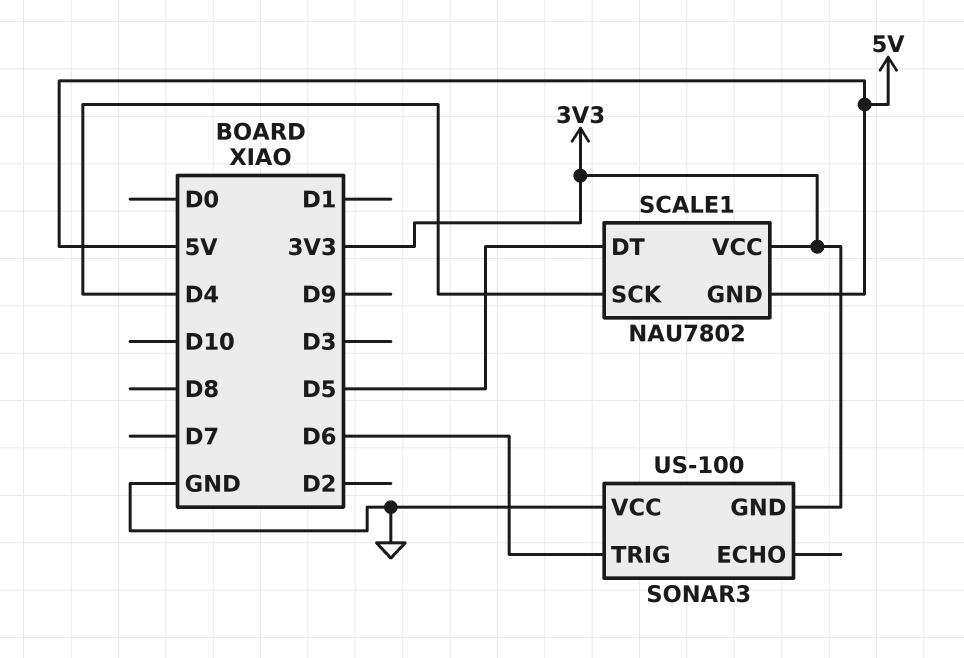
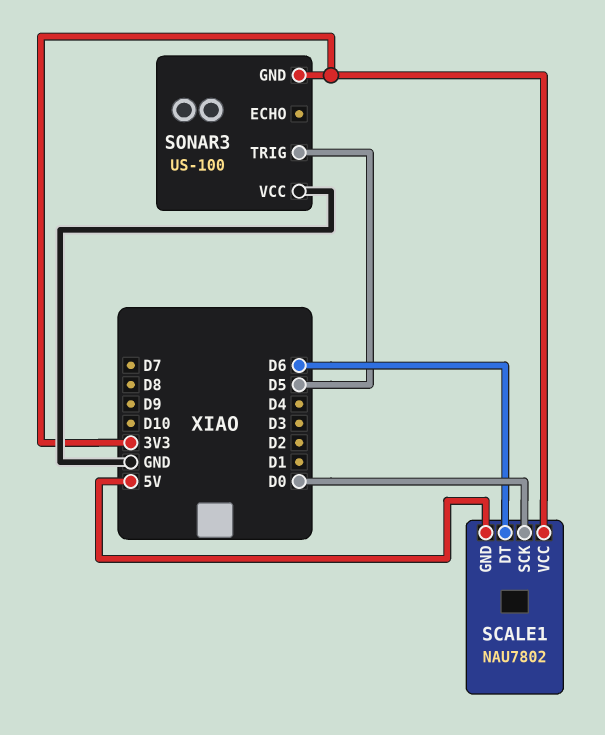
SCALE1 pin DT: D5 -> D6
SCALE1 pin SCK: D4 -> D0
SONAR3 pin TRIG: D6 -> D5

